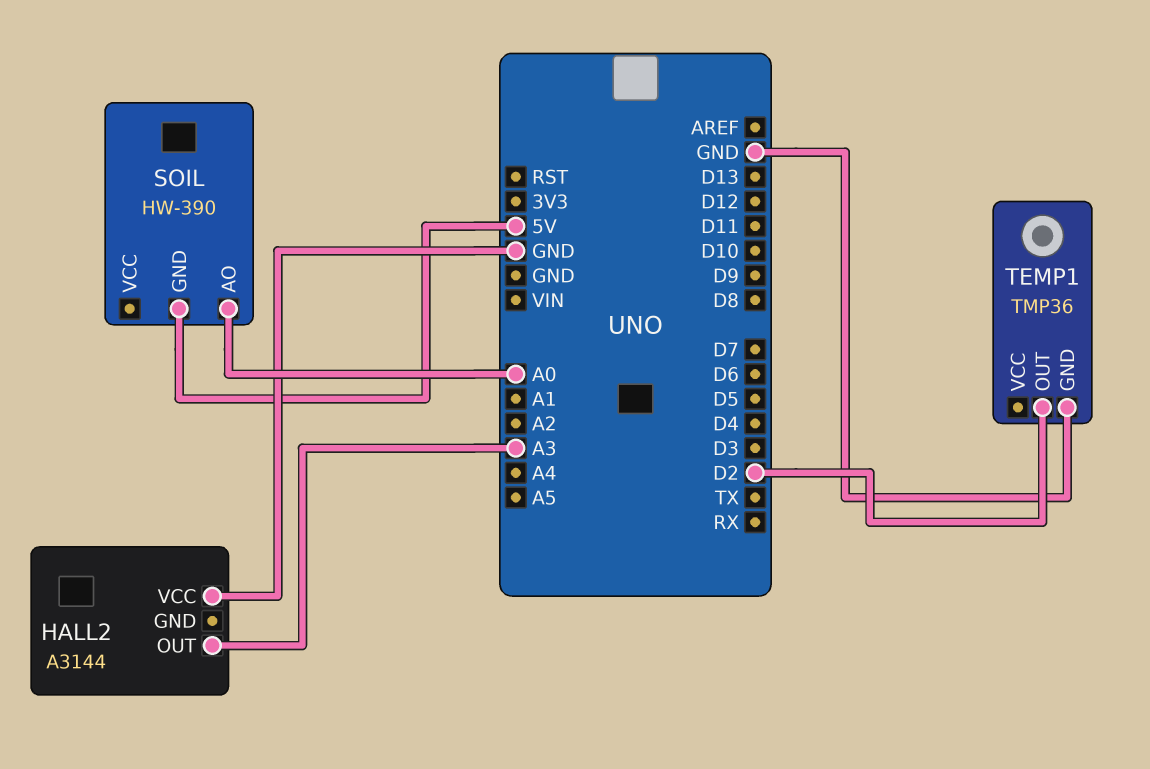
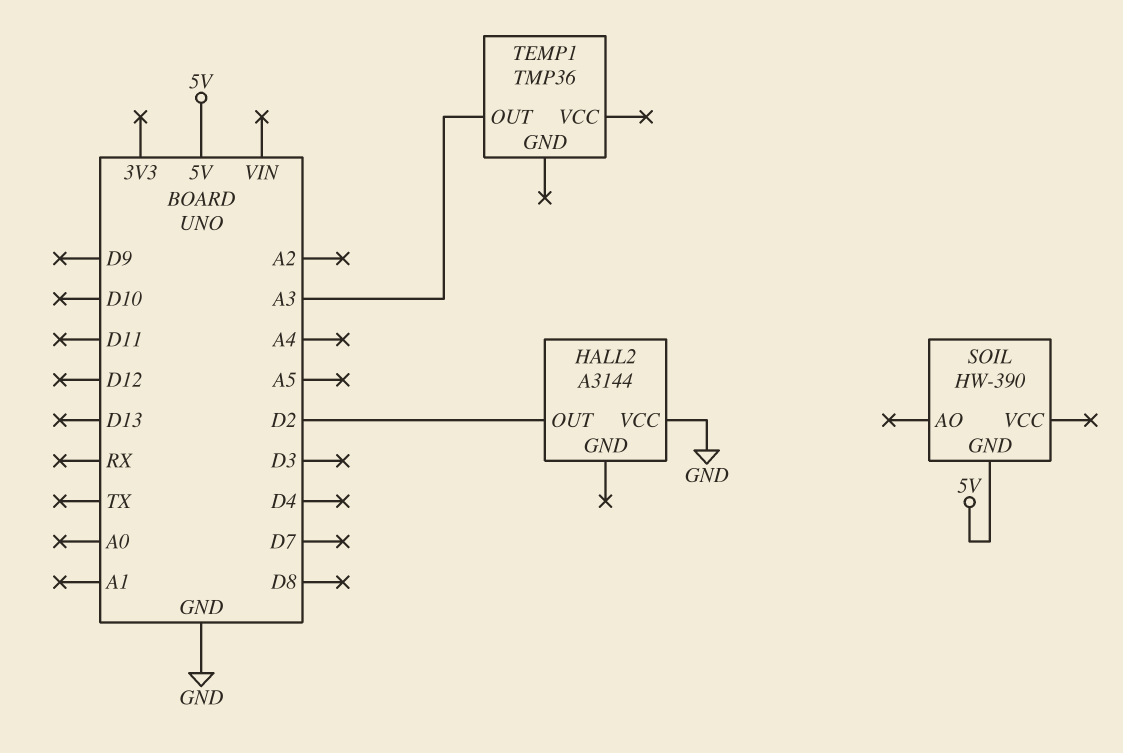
HALL2 pin OUT: A3 -> D2
SOIL pin AO: A0 -> none
TEMP1 pin GND: GND -> none
TEMP1 pin OUT: D2 -> A3

